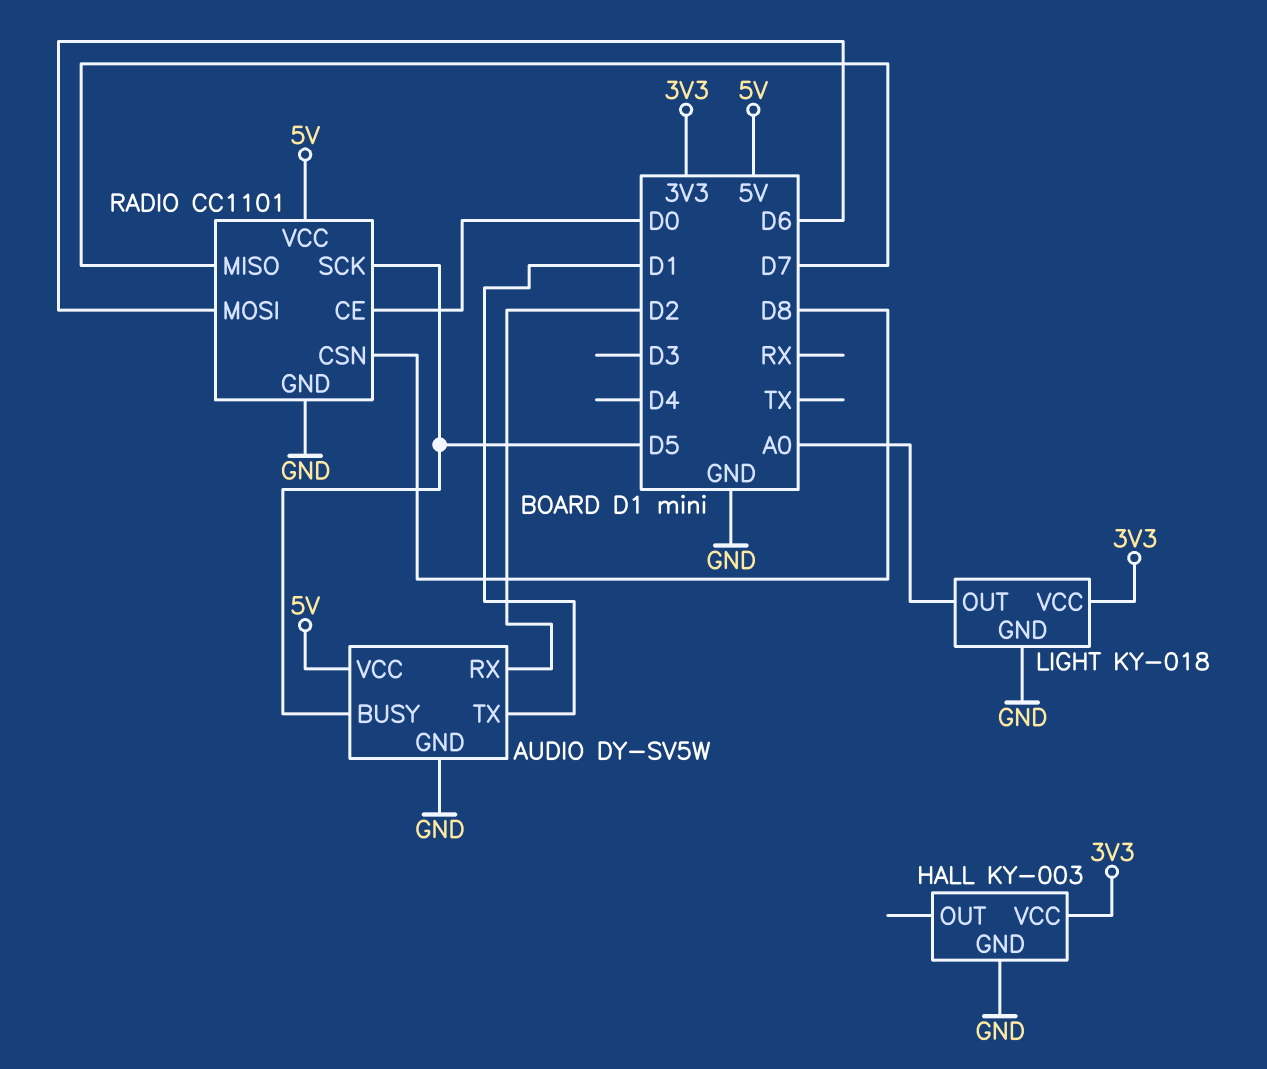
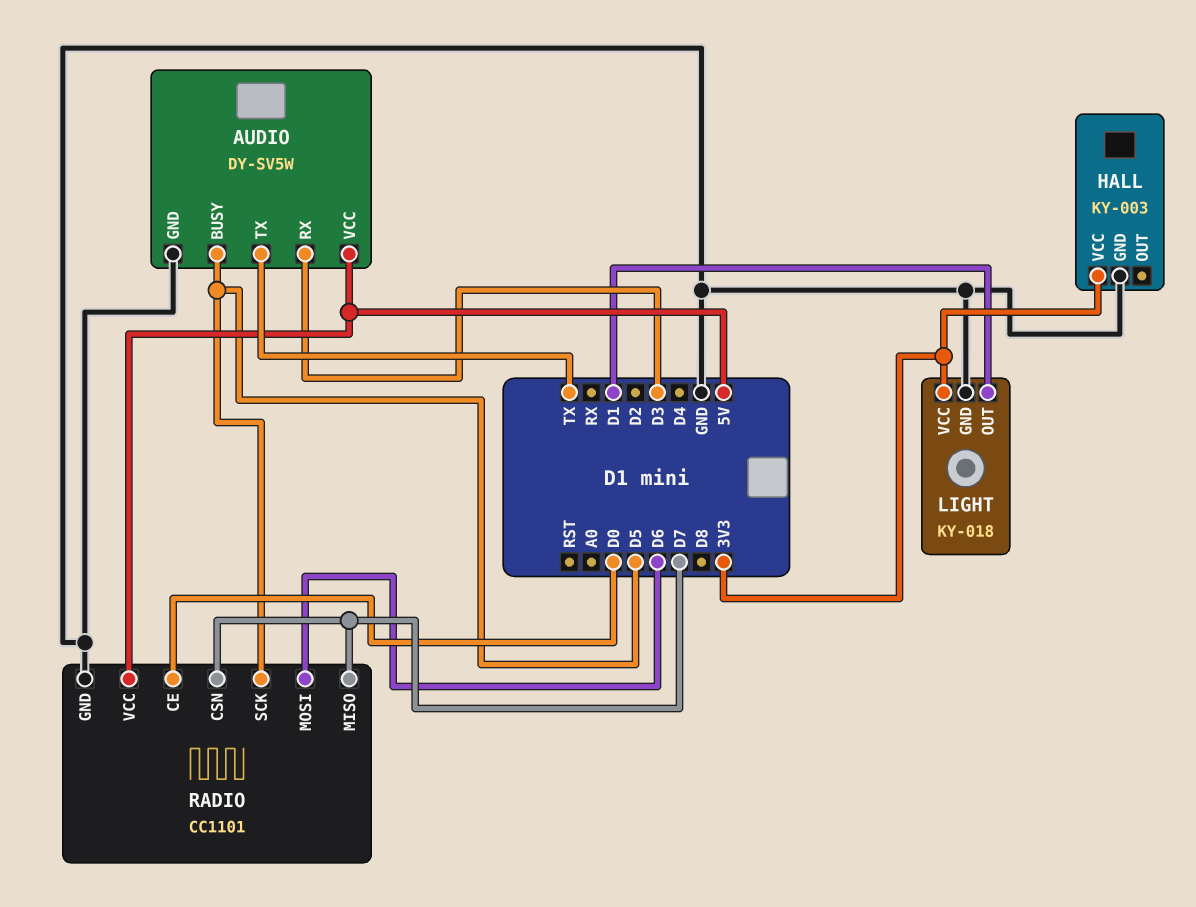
AUDIO pin RX: D2 -> D3
AUDIO pin TX: D1 -> TX
LIGHT pin OUT: A0 -> D1
RADIO pin CSN: D8 -> D7

